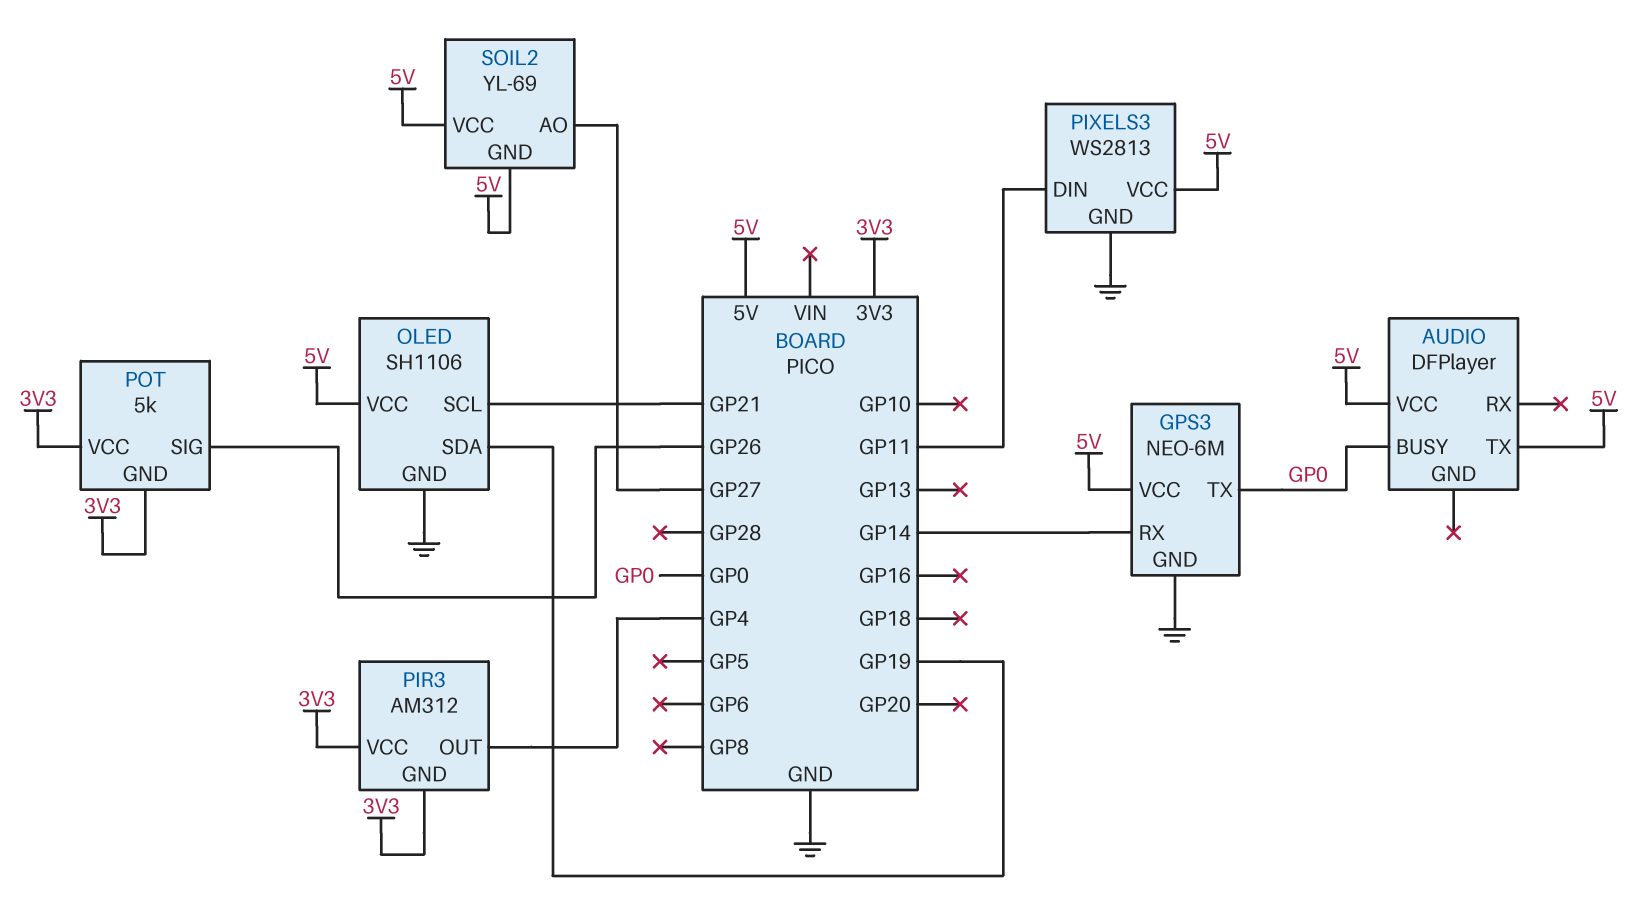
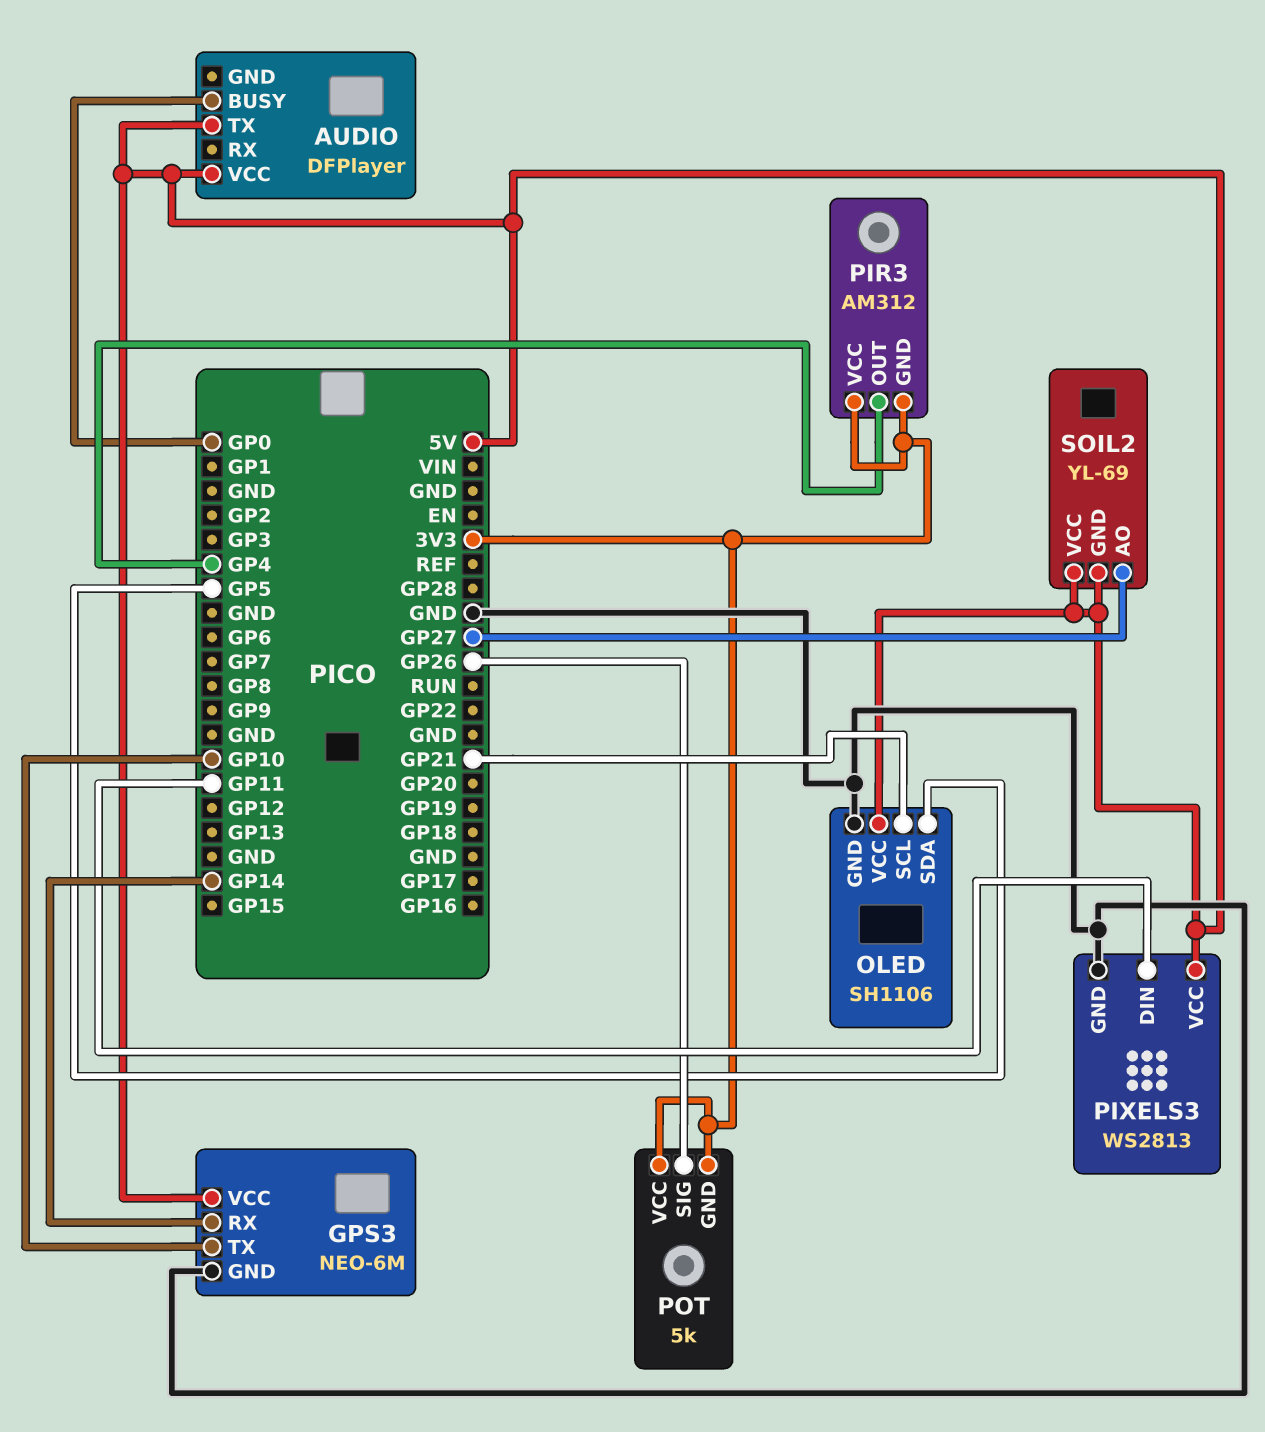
GPS3 pin TX: GP0 -> GP10
OLED pin SDA: GP19 -> GP5

